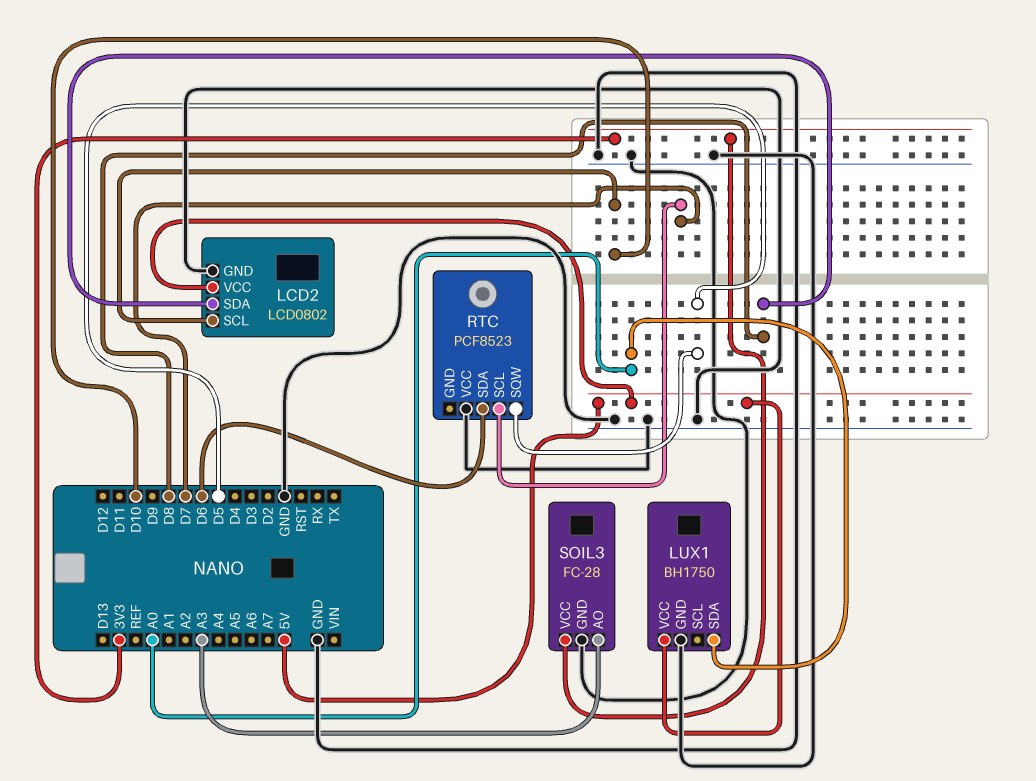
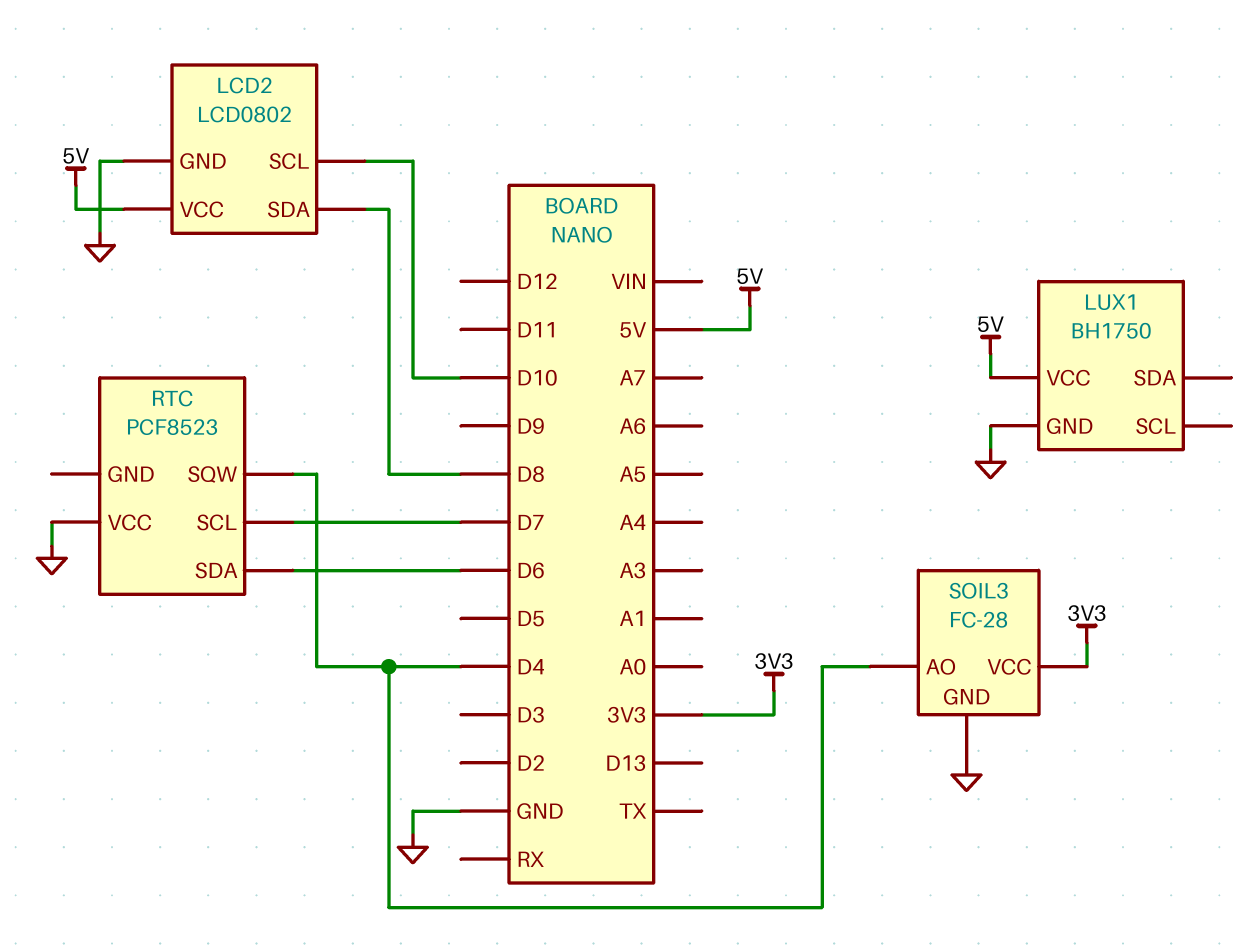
LUX1 pin SDA: A0 -> none
RTC pin SQW: D5 -> D4
SOIL3 pin AO: A3 -> D4

